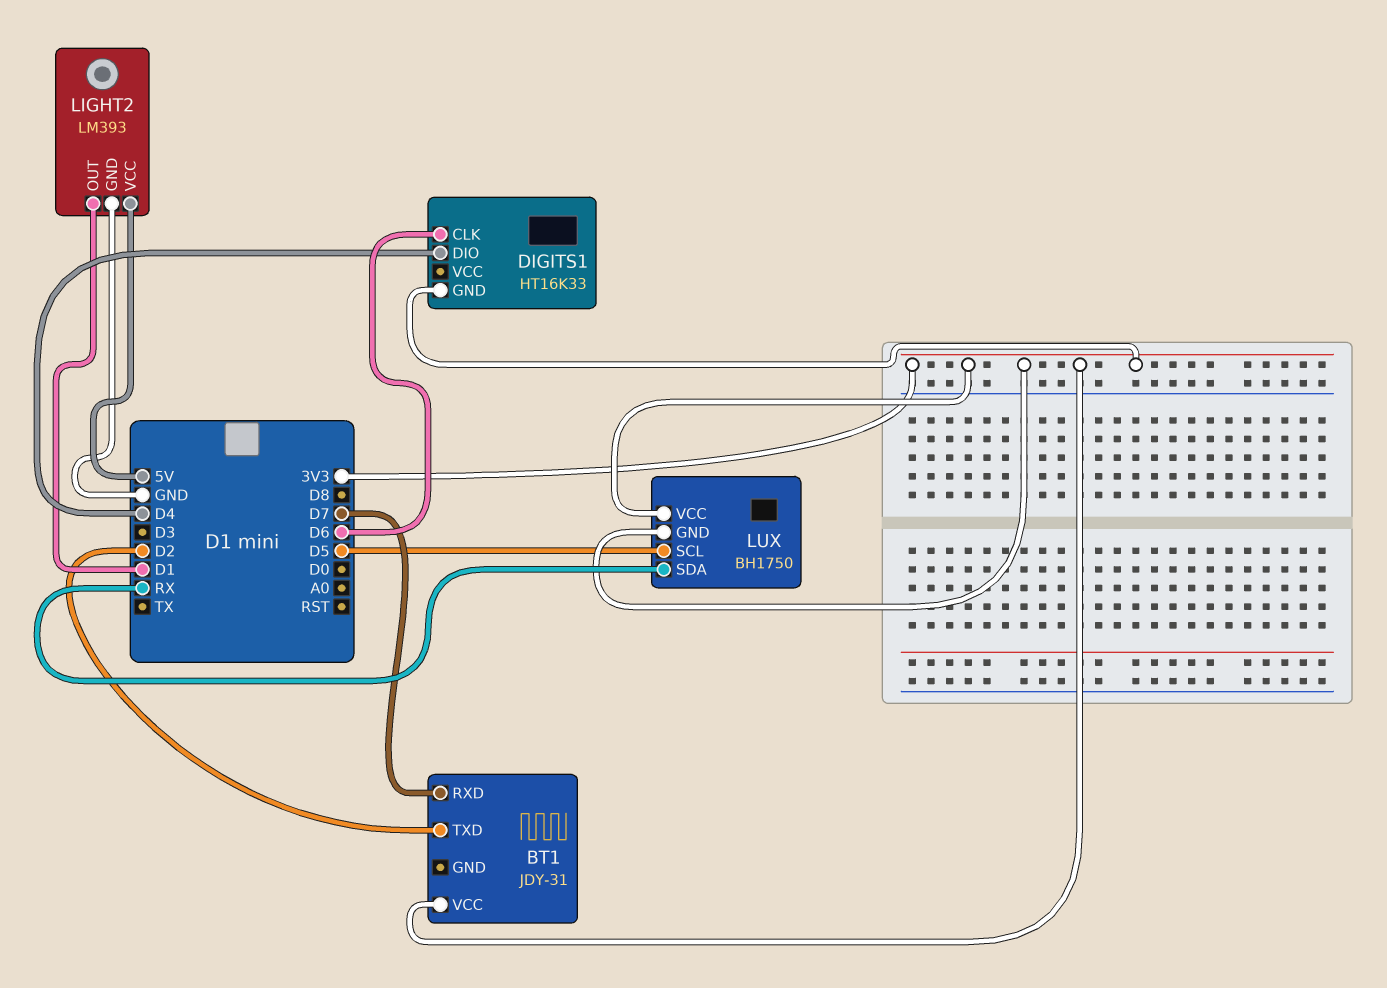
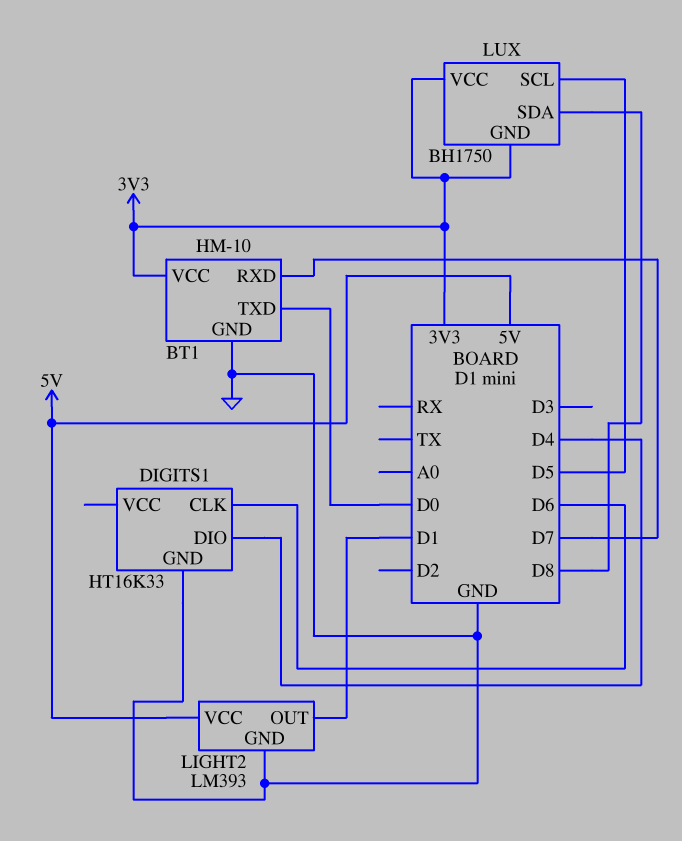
BT1: JDY-31 -> HM-10
BT1 pin GND: none -> GND
BT1 pin TXD: D2 -> D0
DIGITS1 pin GND: 3V3 -> GND
LUX pin SDA: RX -> D8

